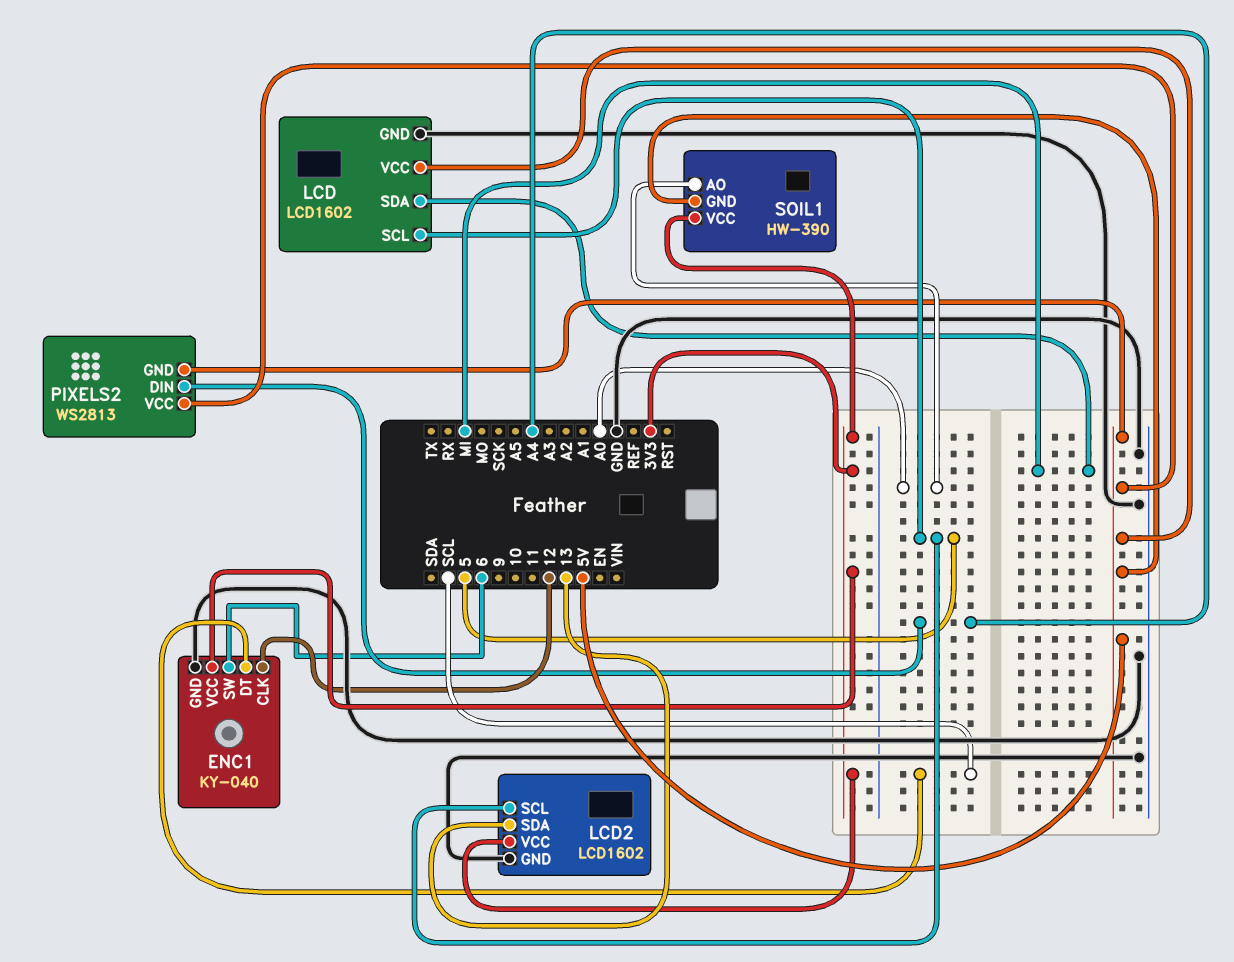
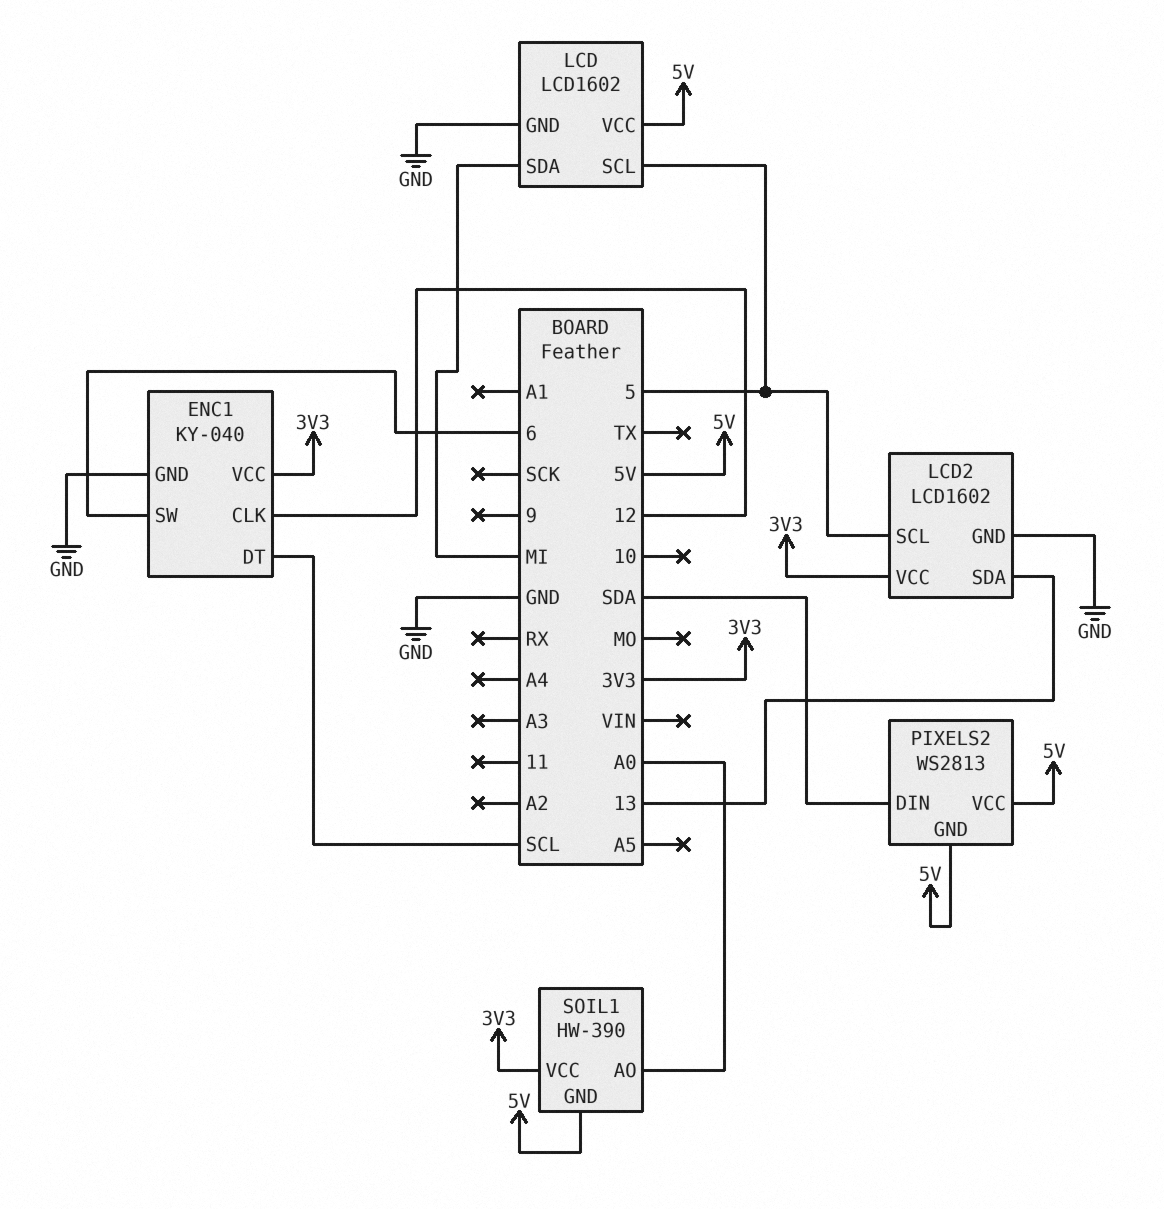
PIXELS2 pin DIN: A4 -> SDA

